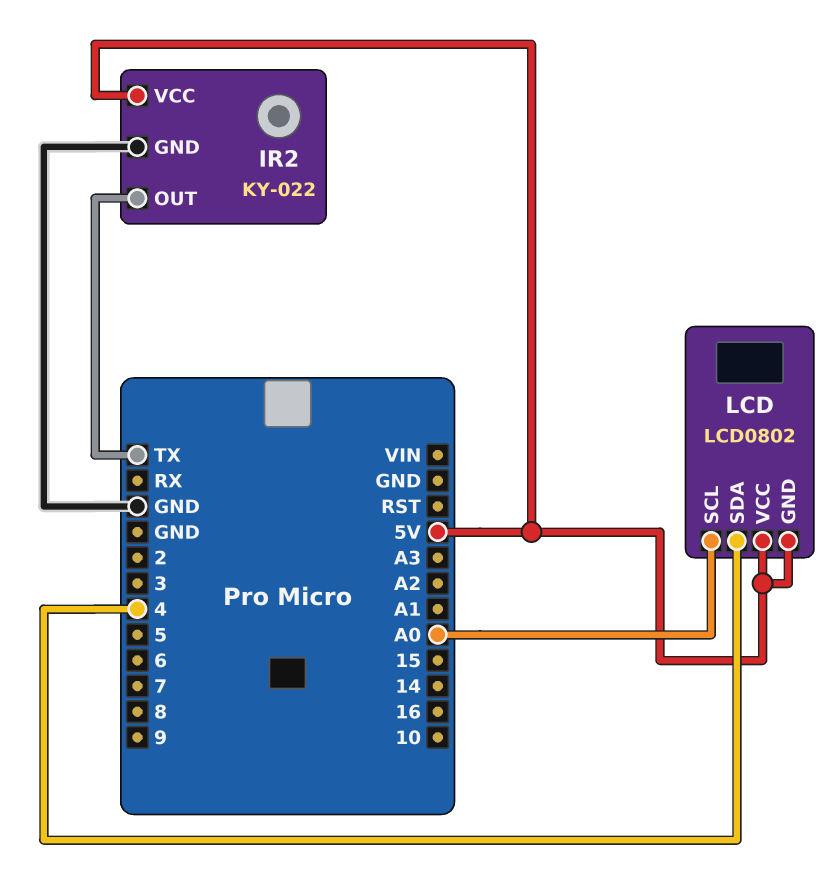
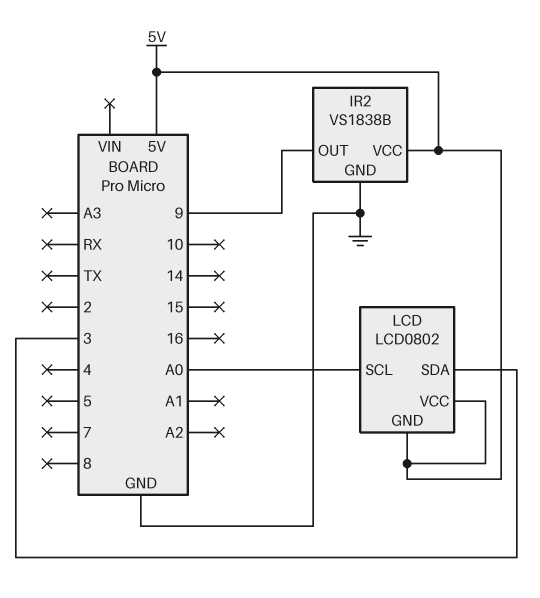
IR2: KY-022 -> VS1838B
IR2 pin OUT: TX -> 9
LCD pin SDA: 4 -> 3

